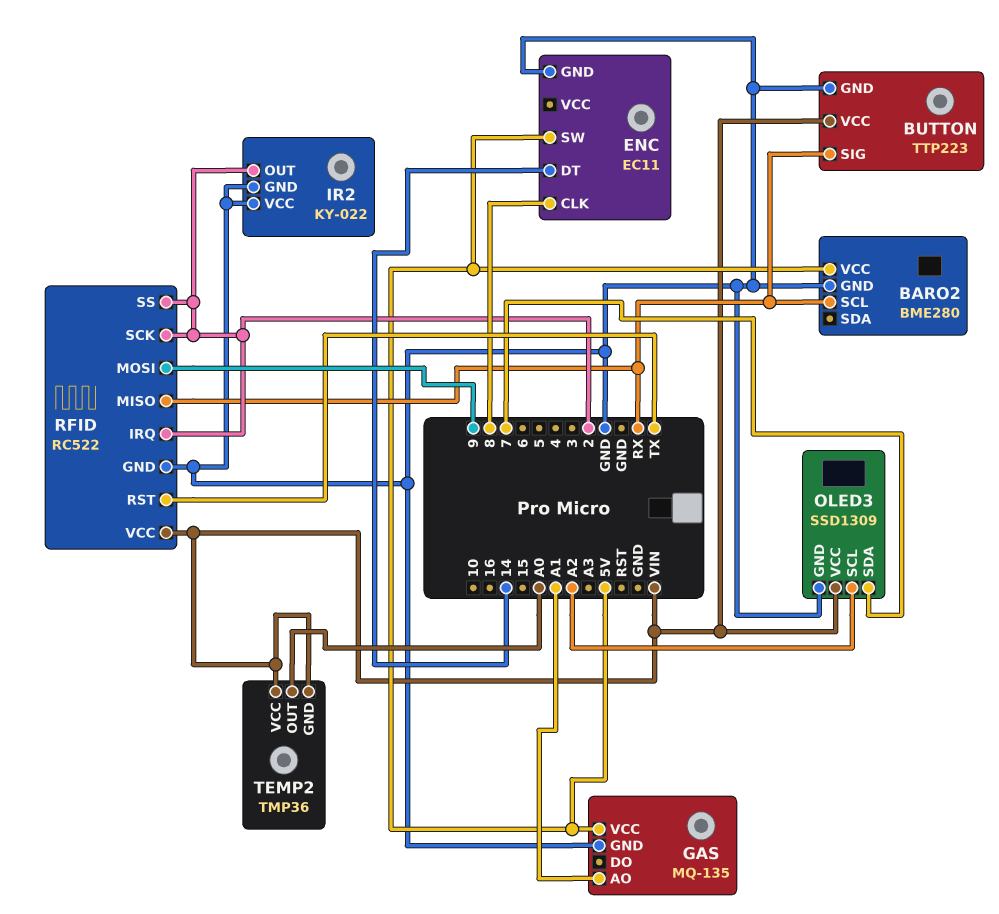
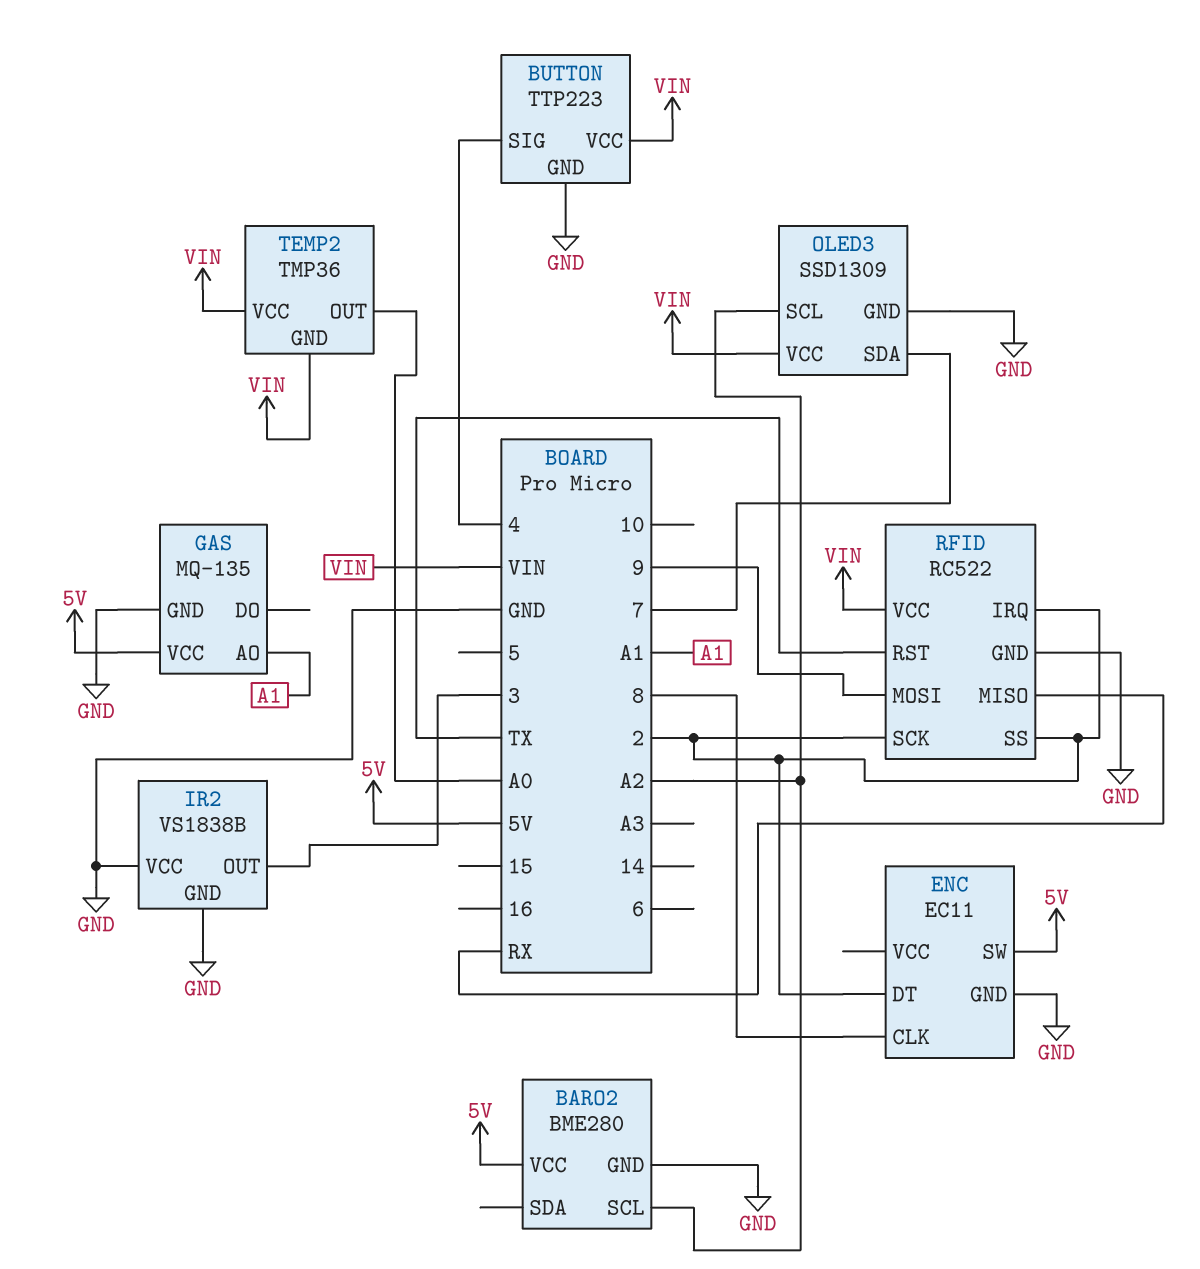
BARO2 pin SCL: RX -> A2
BUTTON pin SIG: RX -> 4
ENC pin DT: 14 -> 2
IR2: KY-022 -> VS1838B
IR2 pin OUT: 2 -> 3

